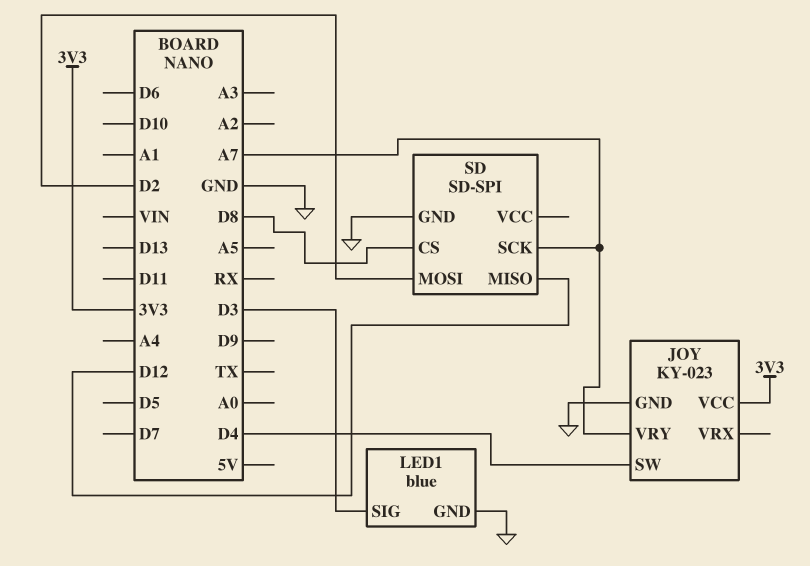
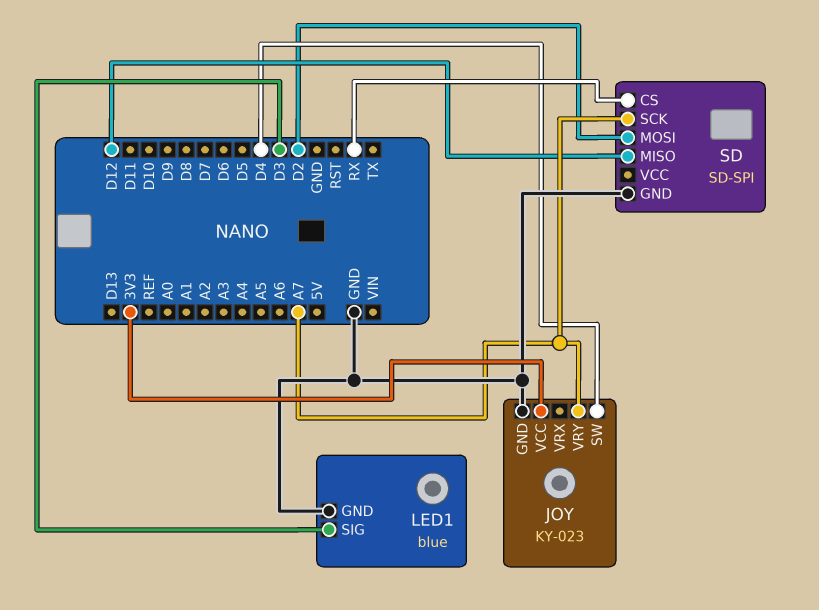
SD pin CS: D8 -> RX

